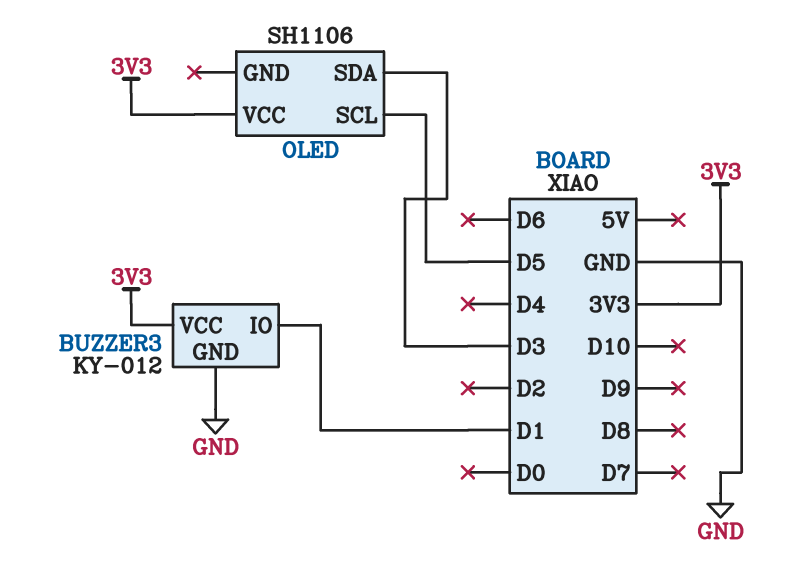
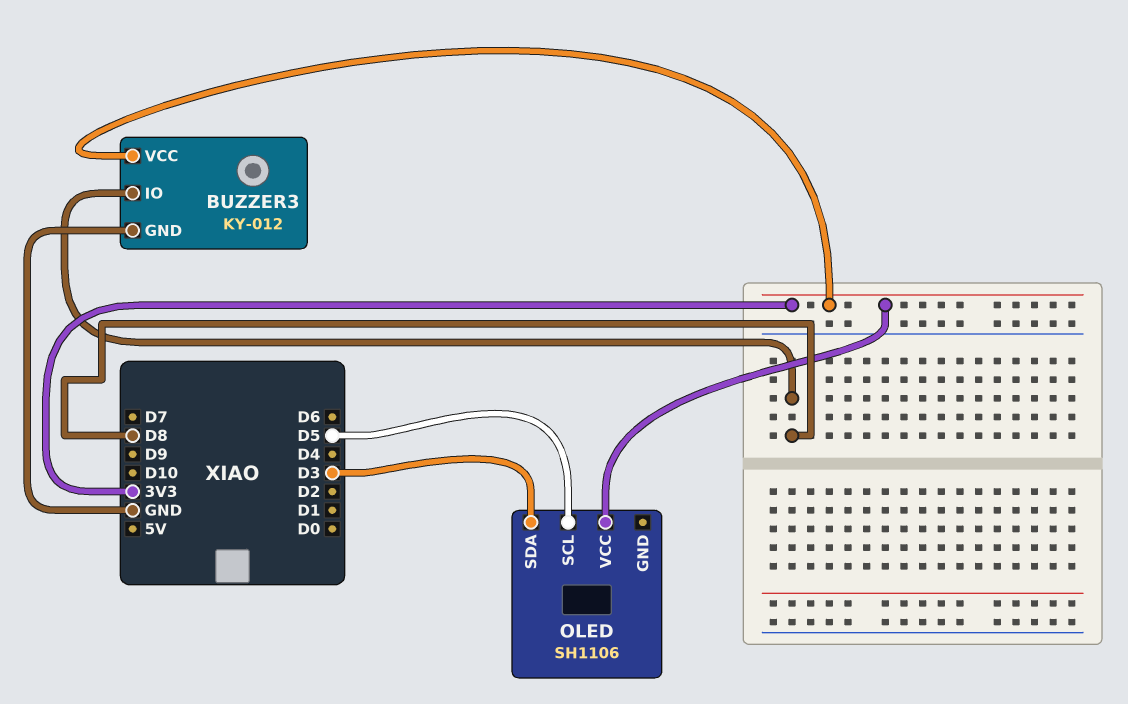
BUZZER3 pin IO: D1 -> D8

